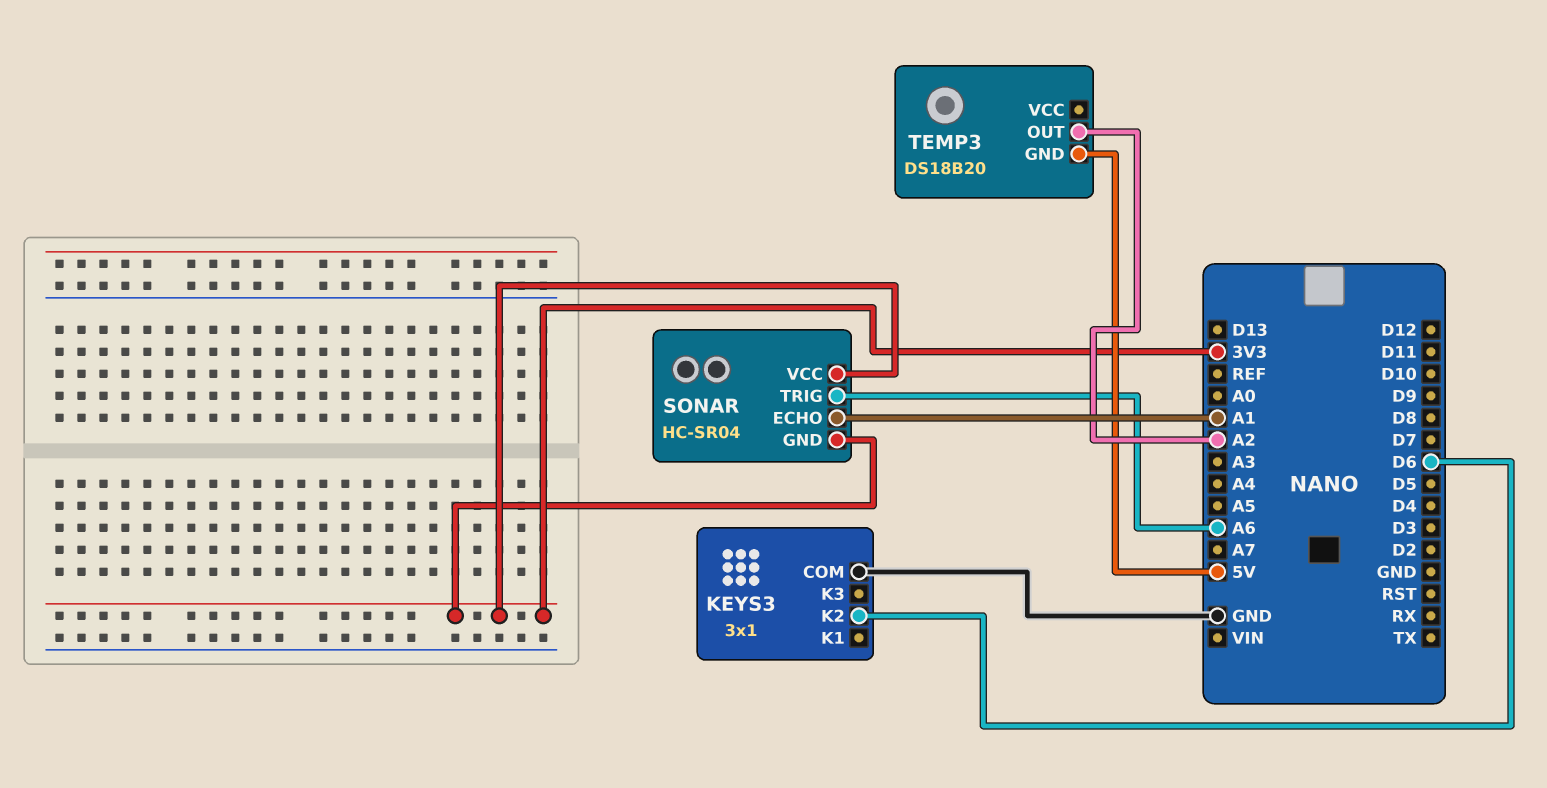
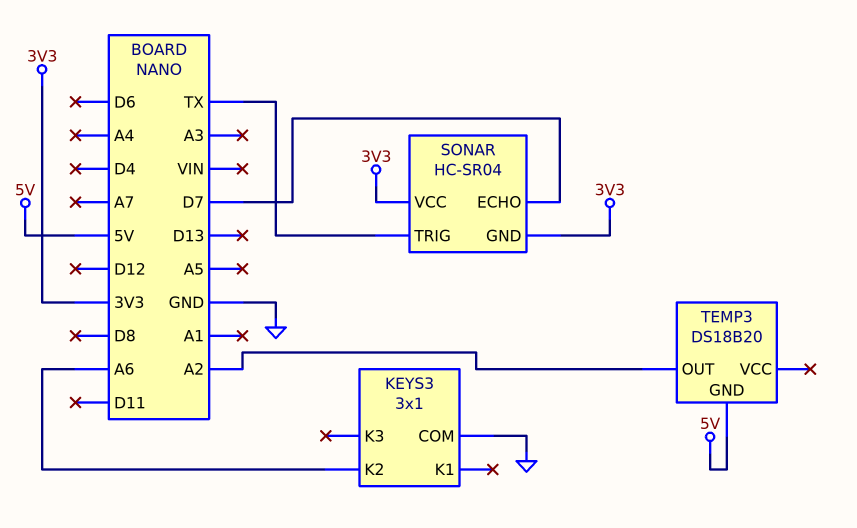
KEYS3 pin K2: D6 -> A6
SONAR pin ECHO: A1 -> D7
SONAR pin TRIG: A6 -> TX

